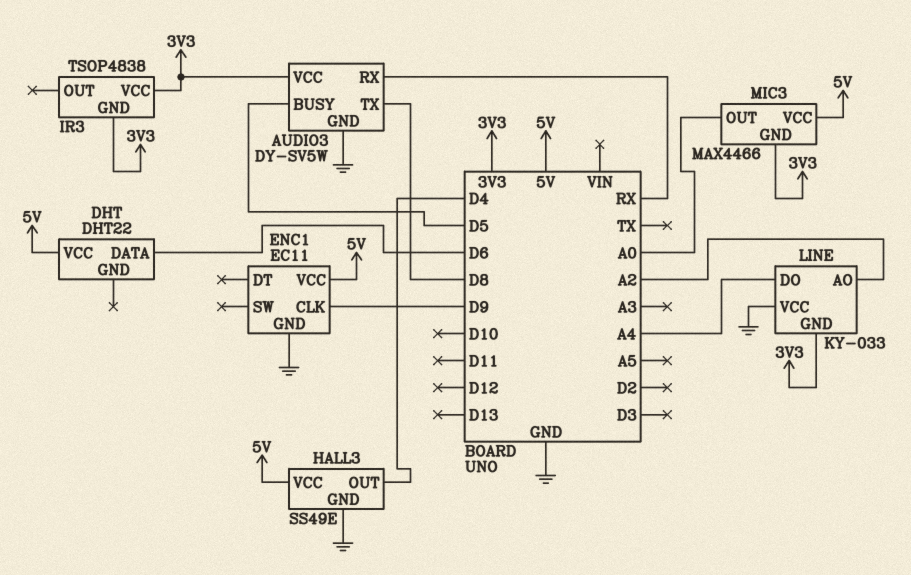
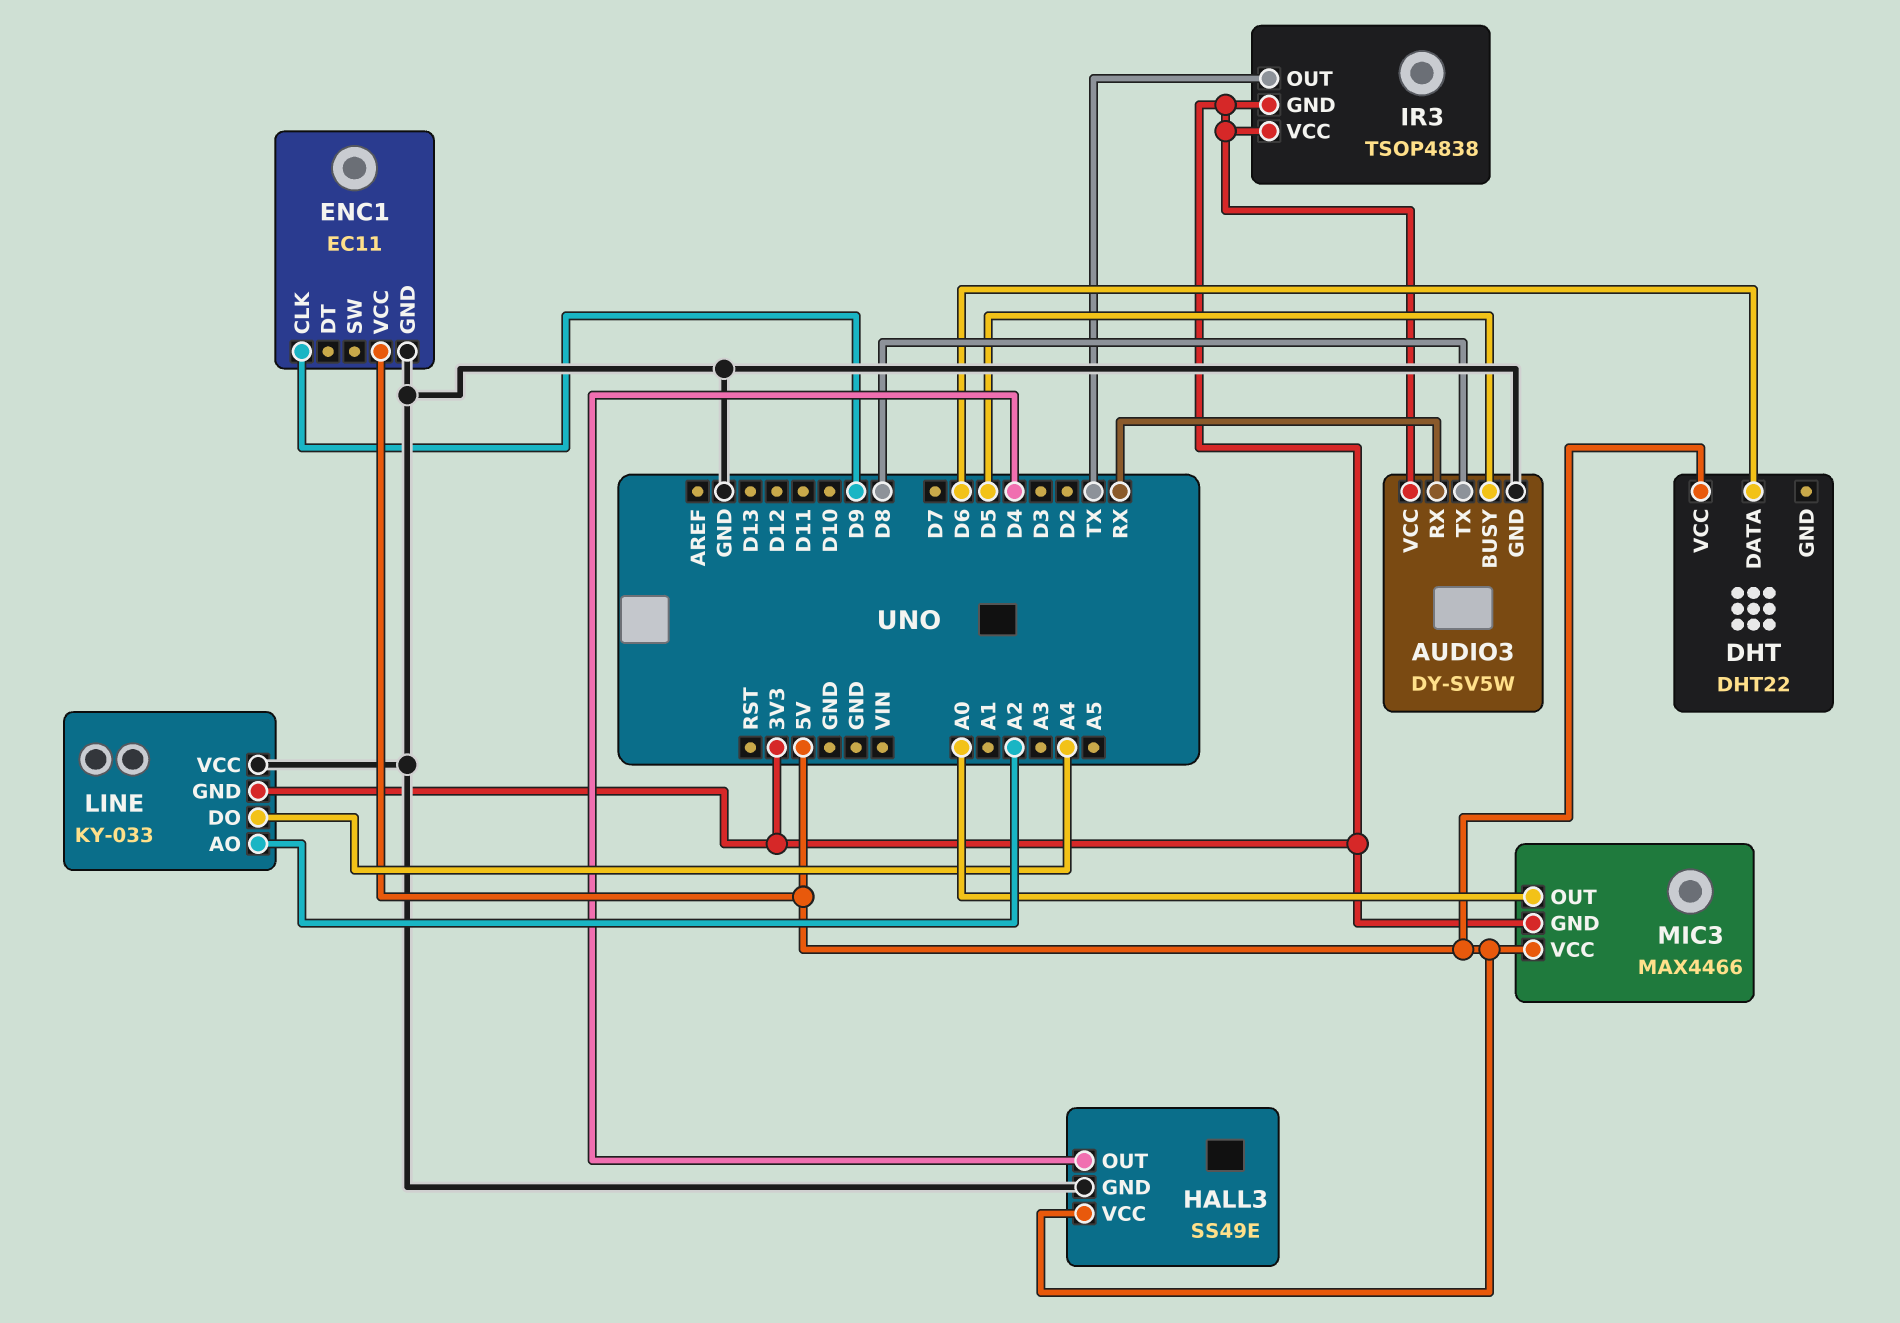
IR3 pin OUT: none -> TX

